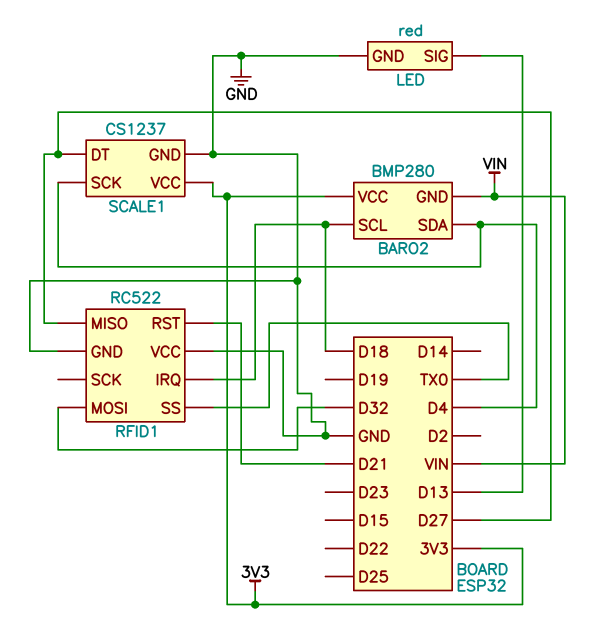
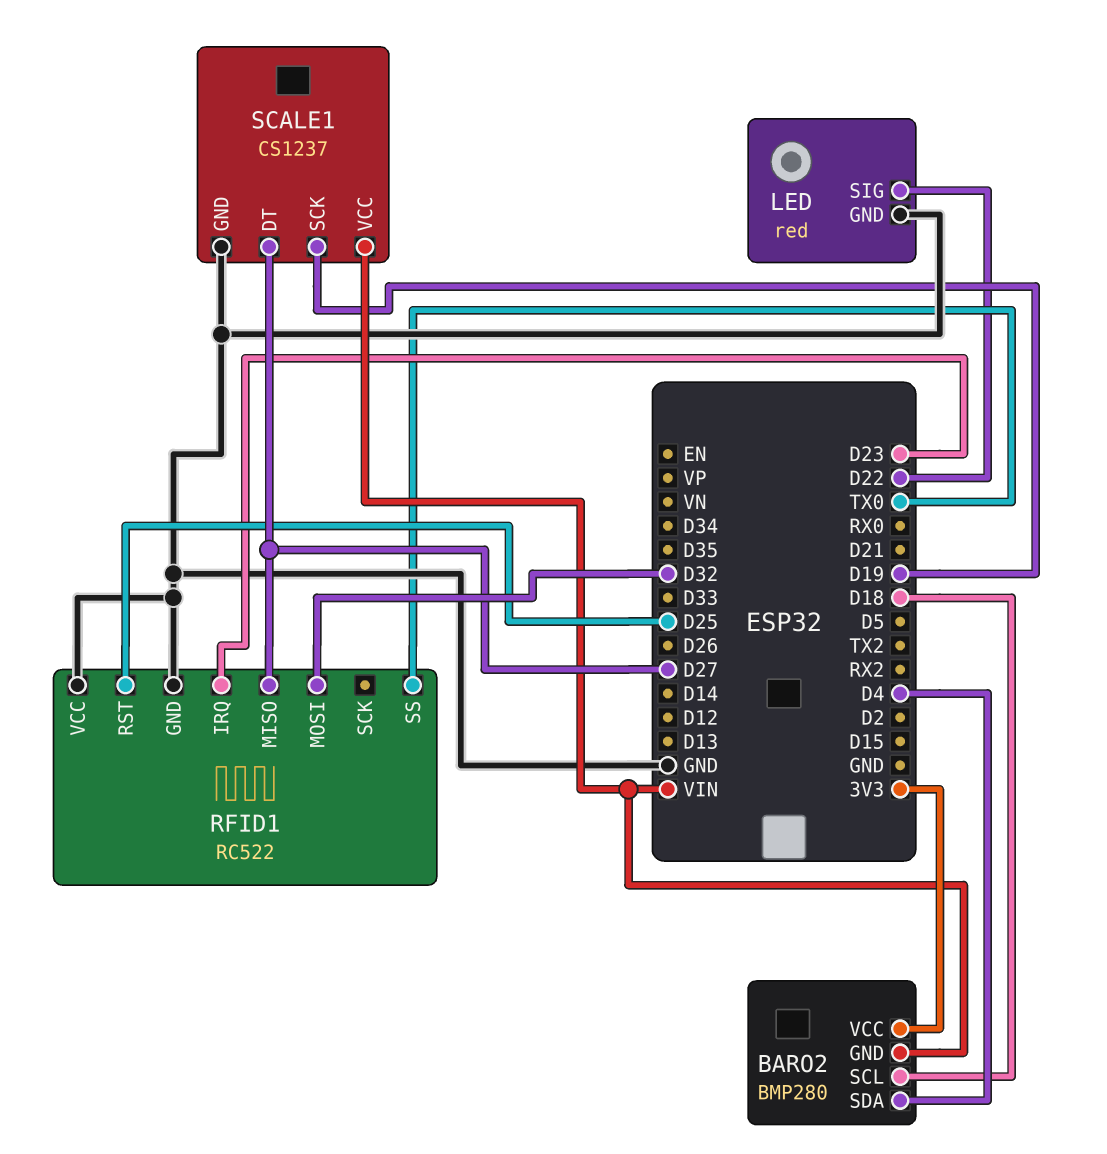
LED pin SIG: D13 -> D22
RFID1 pin IRQ: D18 -> D23
RFID1 pin RST: D21 -> D25
SCALE1 pin SCK: D4 -> D19
SCALE1 pin VCC: 3V3 -> VIN

